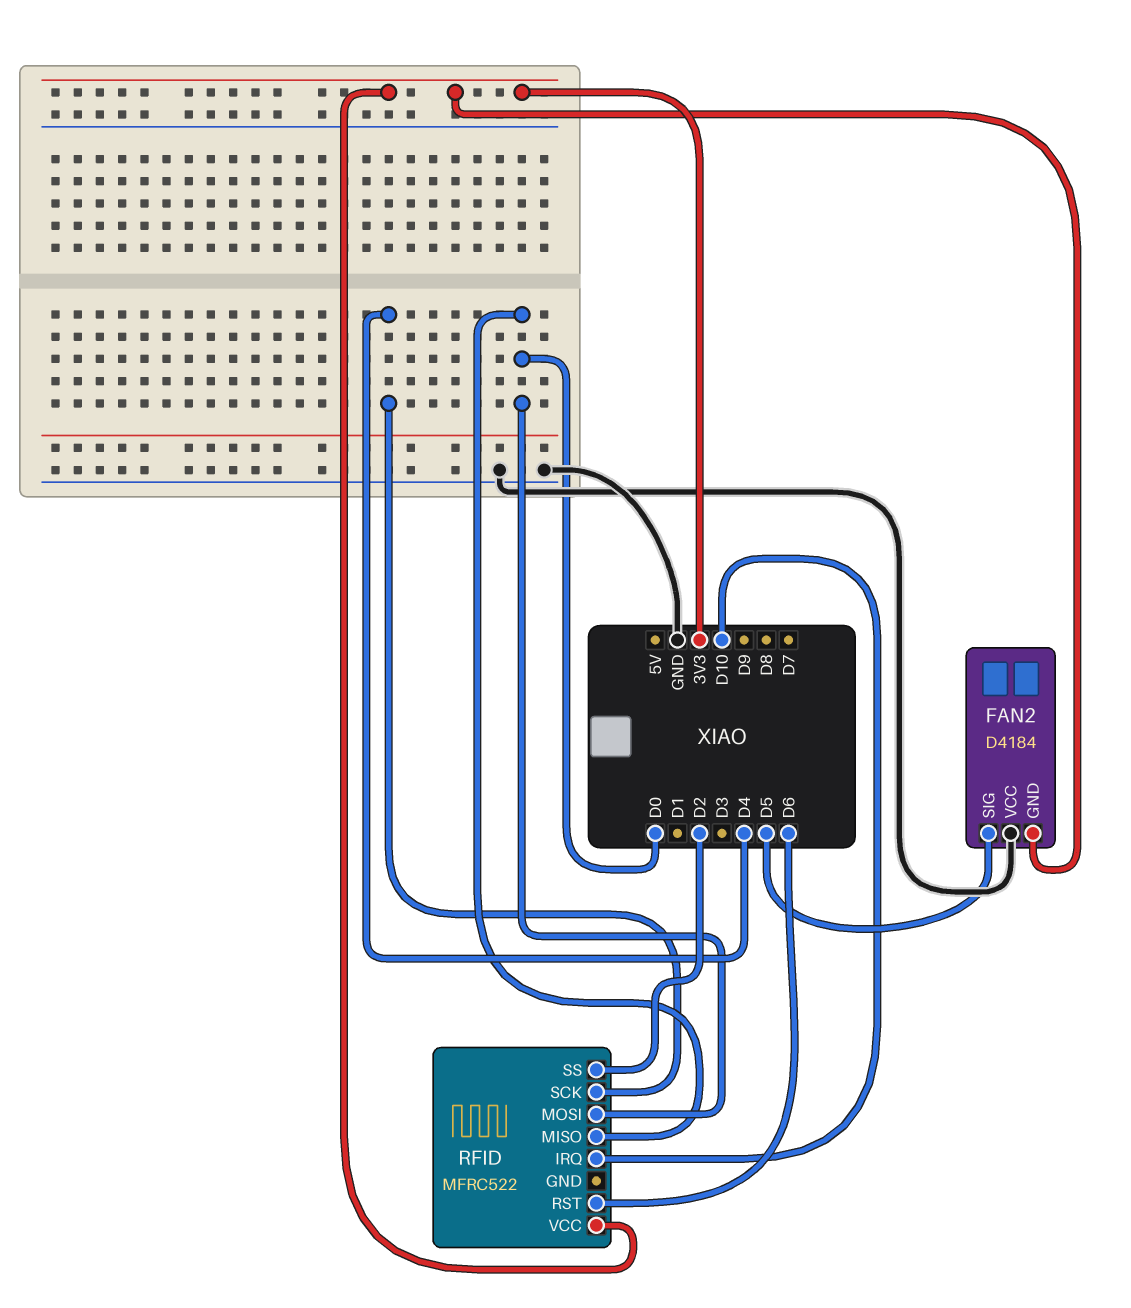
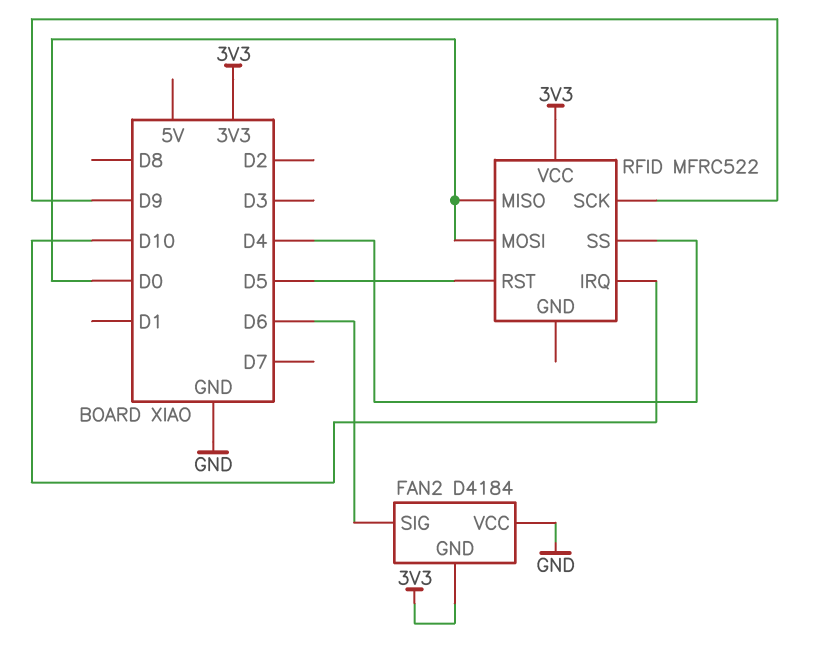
FAN2 pin SIG: D5 -> D6
RFID pin RST: D6 -> D5
RFID pin SCK: D4 -> D9
RFID pin SS: D2 -> D4

